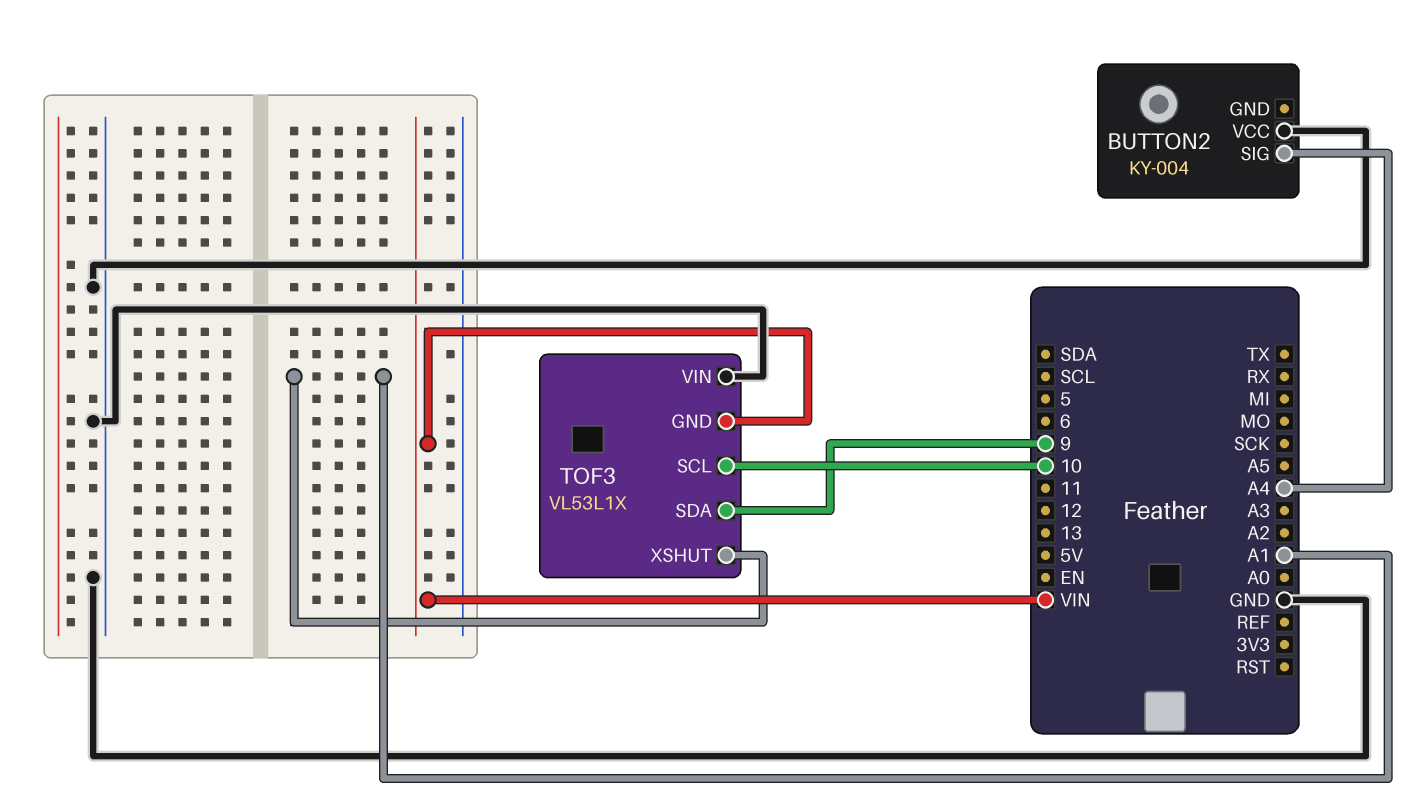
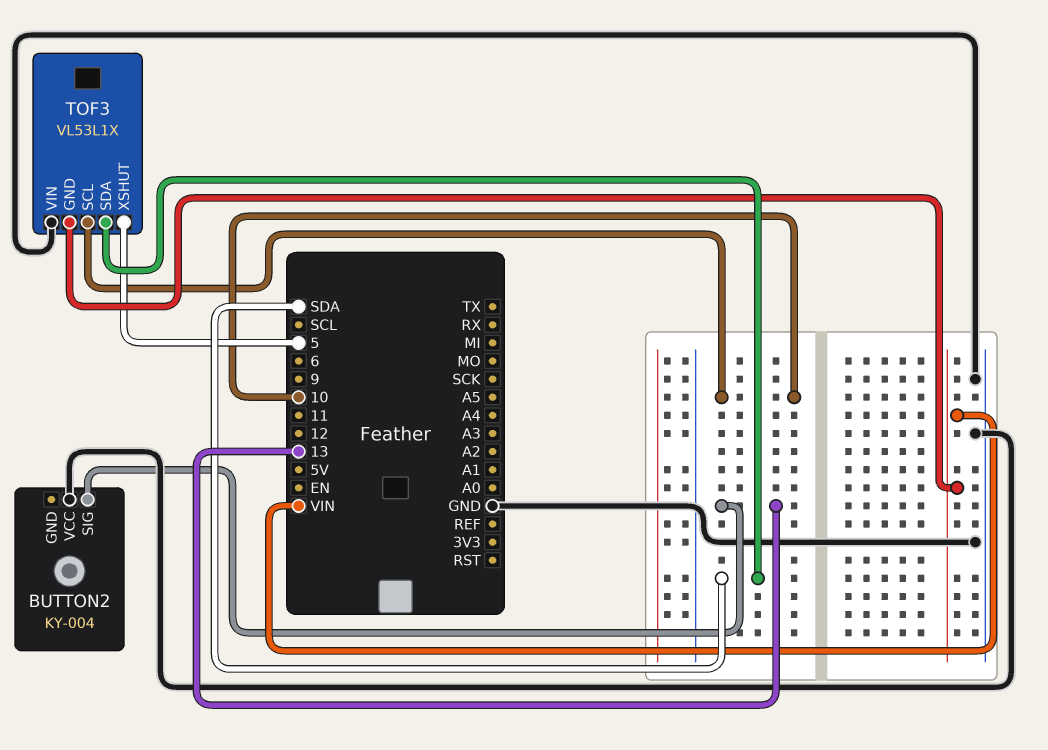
BUTTON2 pin SIG: A4 -> 13
TOF3 pin SDA: 9 -> SDA
TOF3 pin XSHUT: A1 -> 5

